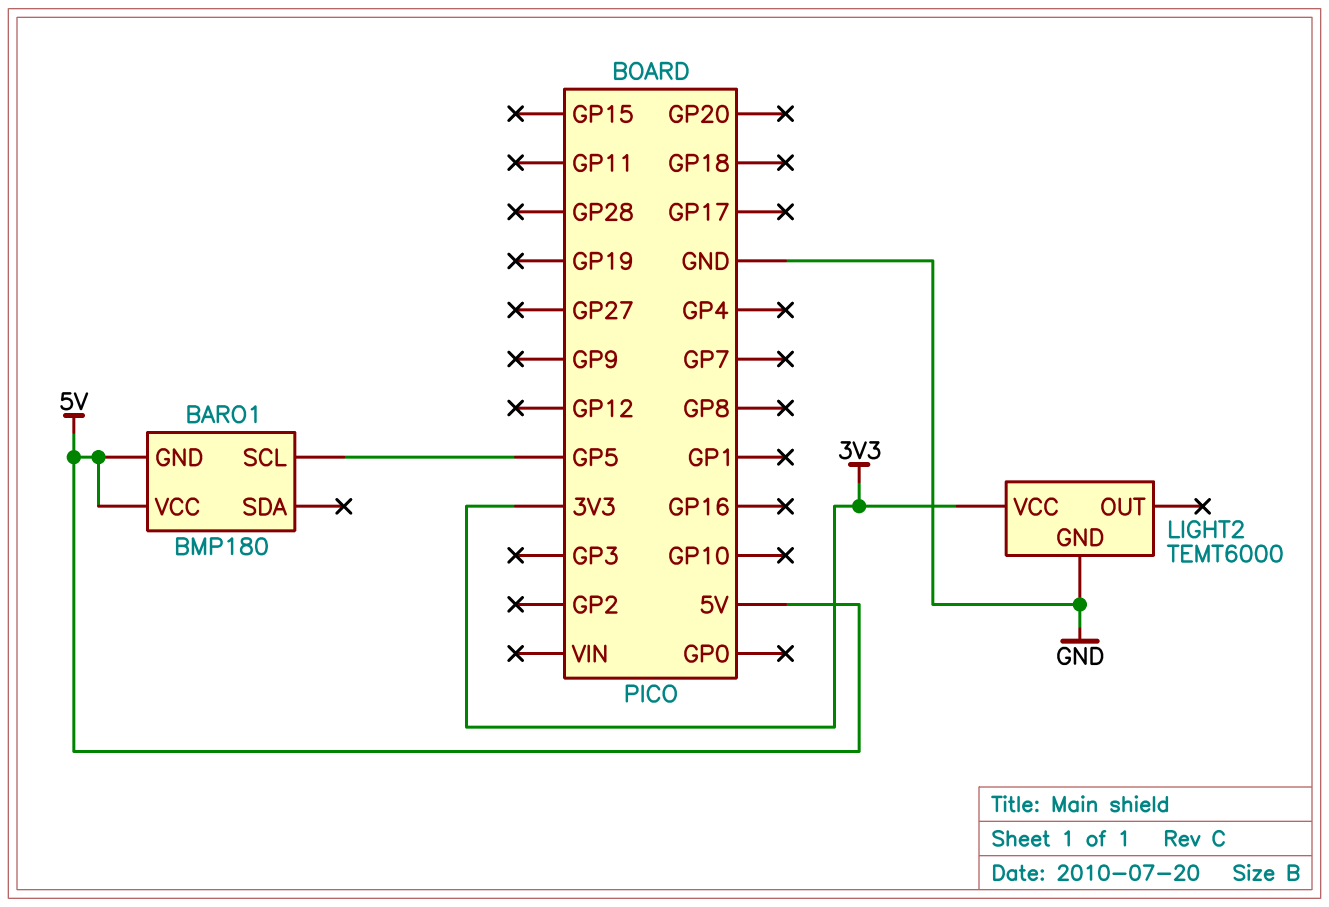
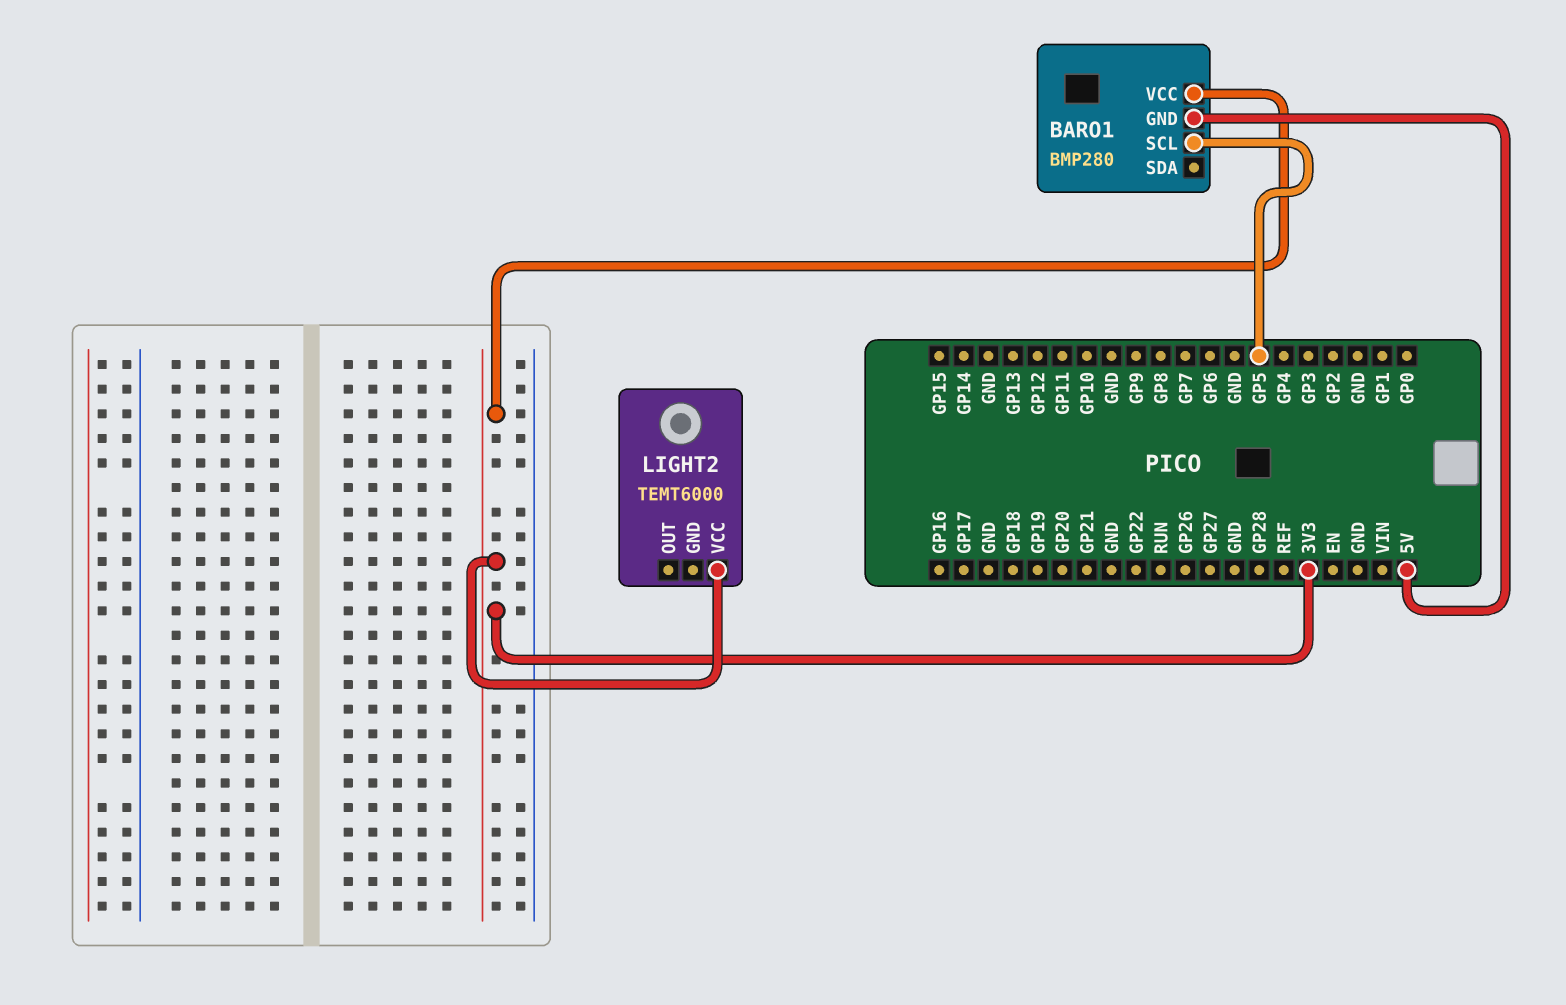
BARO1: BMP180 -> BMP280
BARO1 pin VCC: 5V -> 3V3
LIGHT2 pin GND: GND -> none

